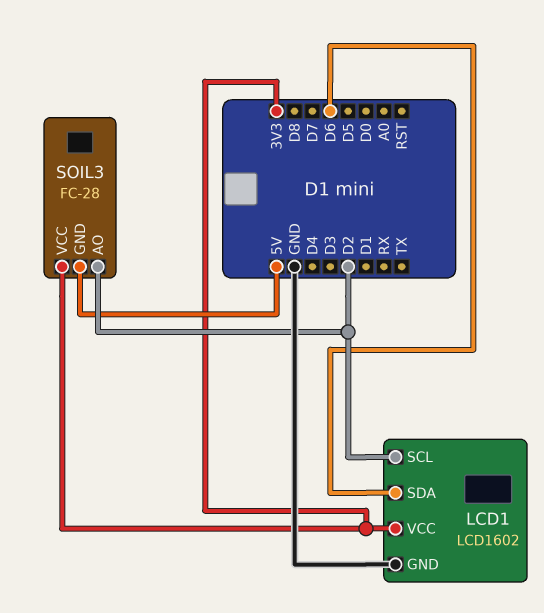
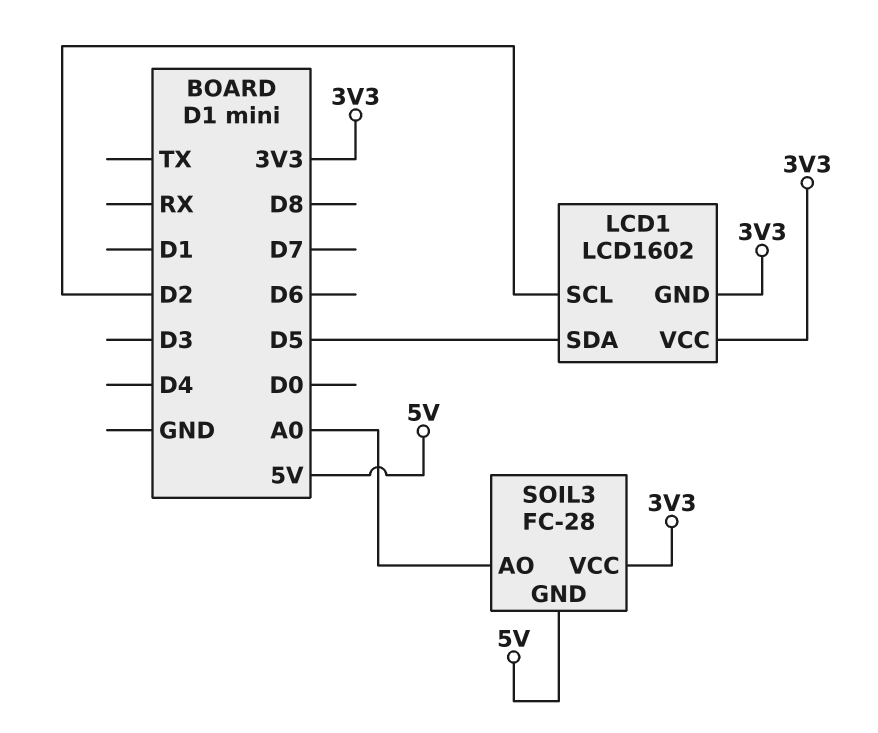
LCD1 pin GND: GND -> 3V3
LCD1 pin SDA: D6 -> D5
SOIL3 pin AO: D2 -> A0

